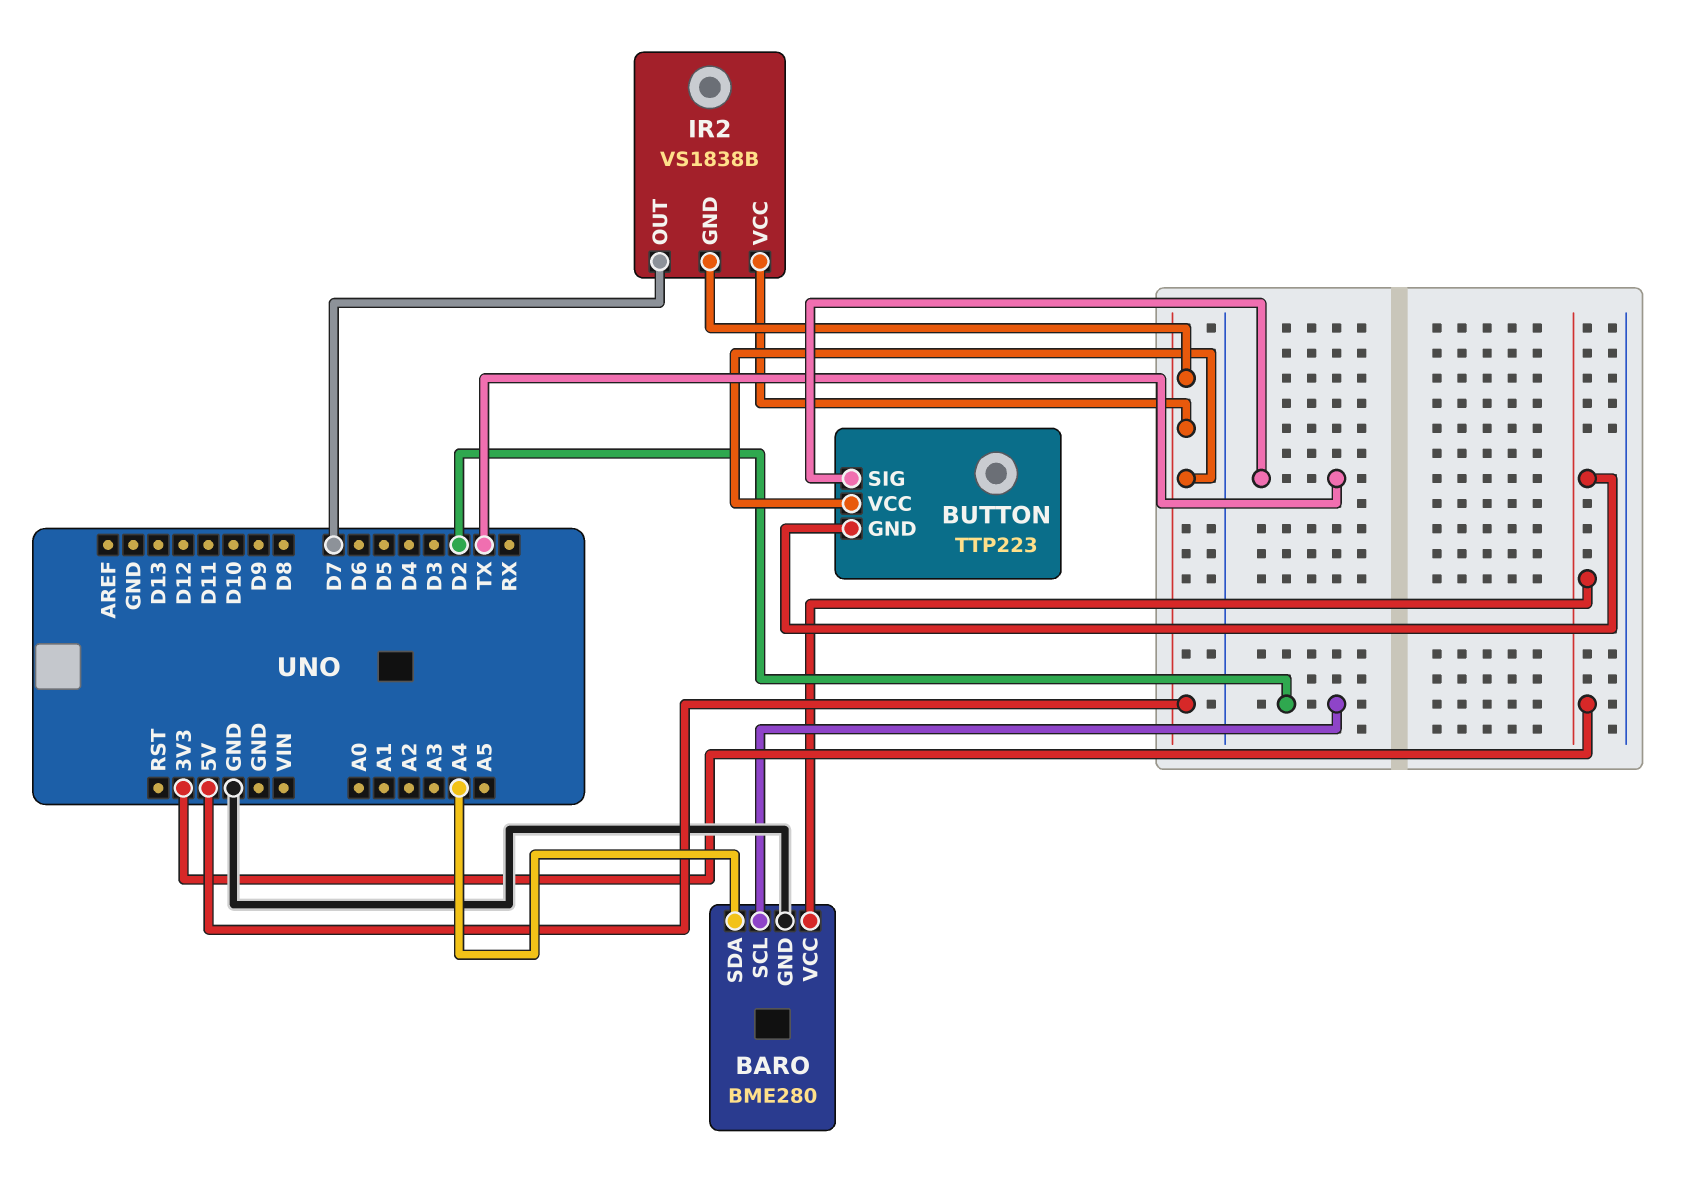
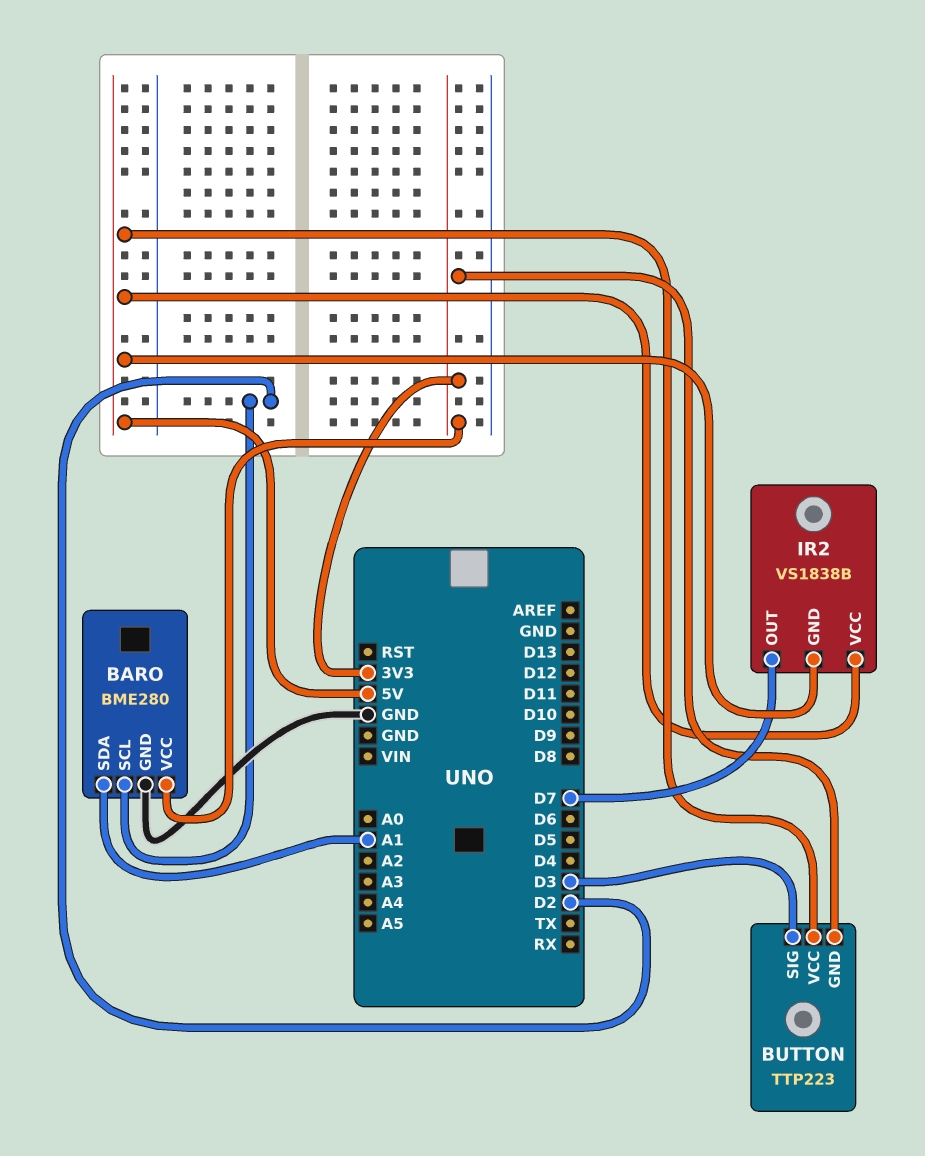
BARO pin SDA: A4 -> A1
BUTTON pin SIG: TX -> D3

